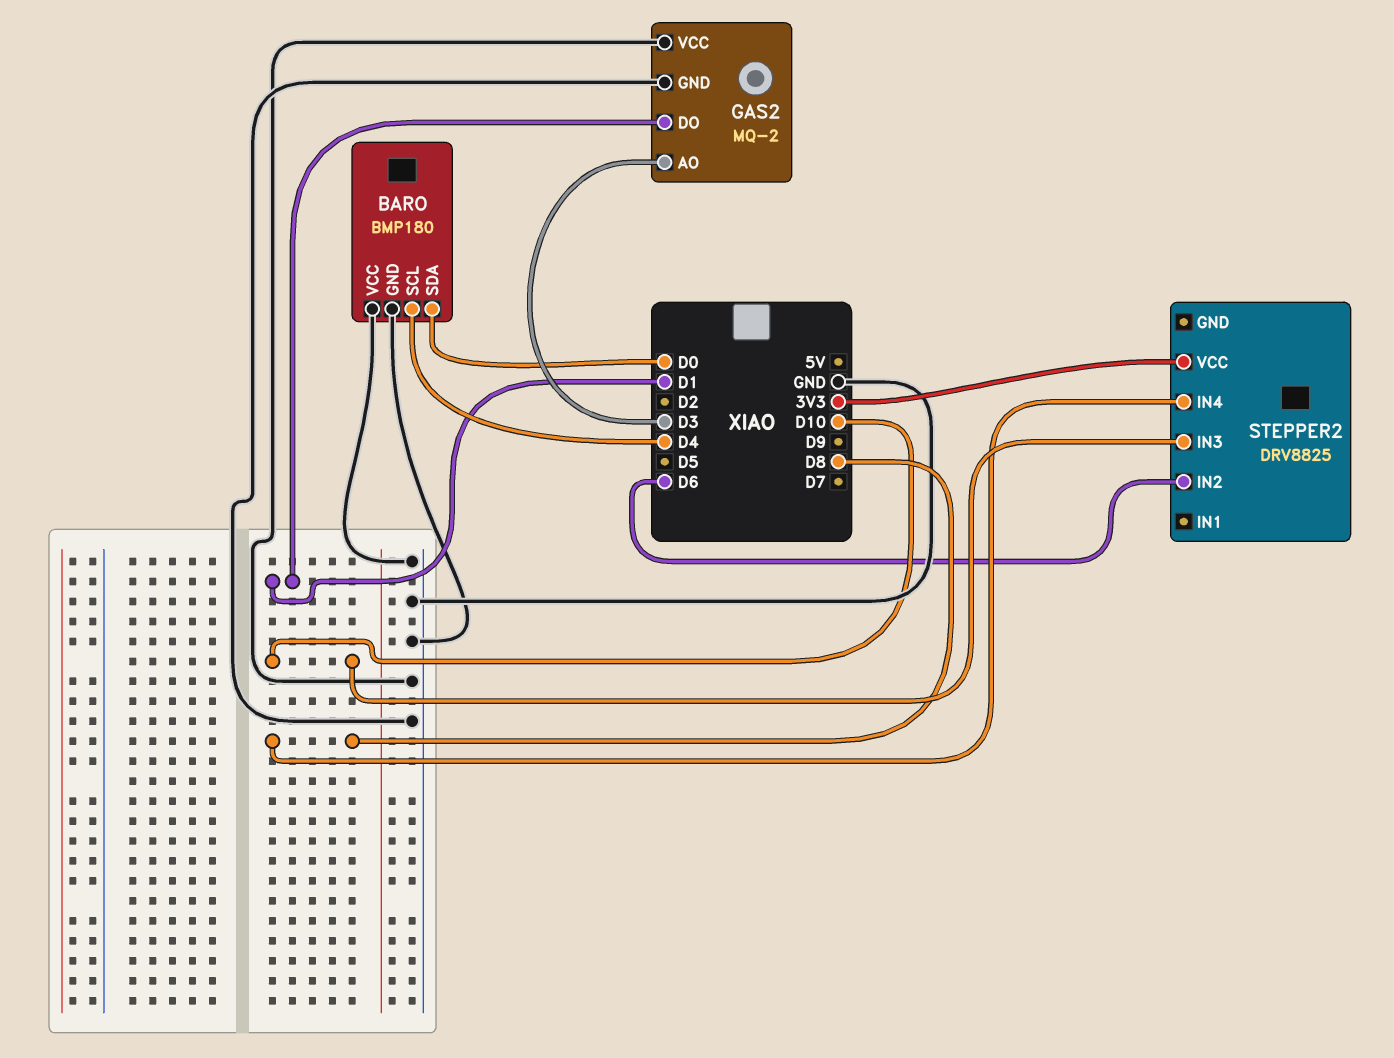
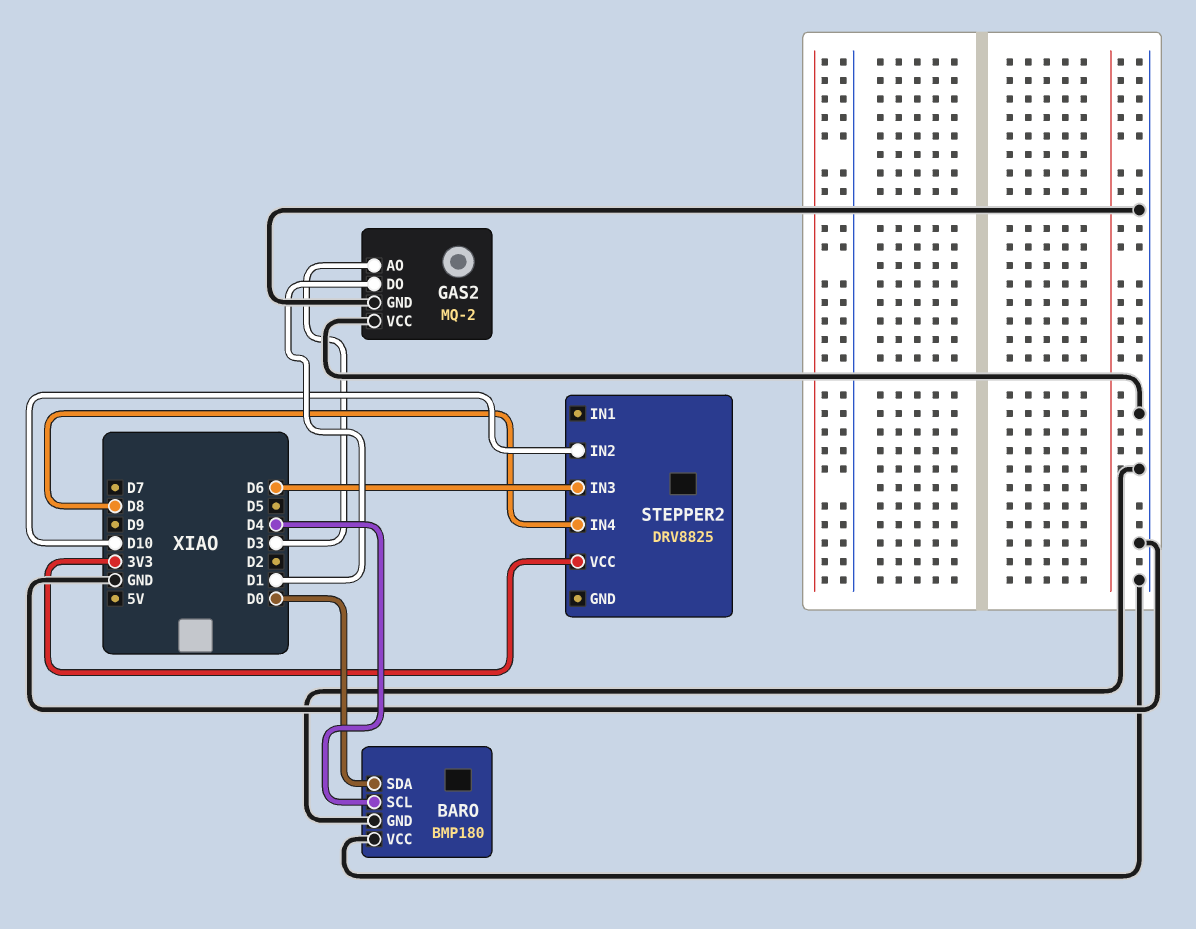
STEPPER2 pin IN2: D6 -> D10
STEPPER2 pin IN3: D10 -> D6

